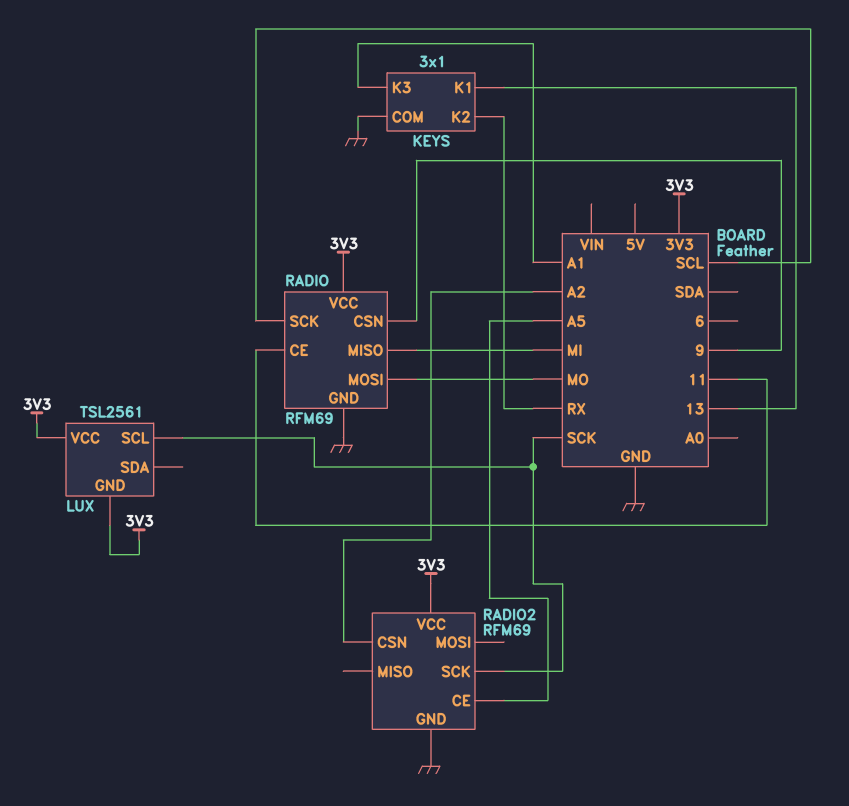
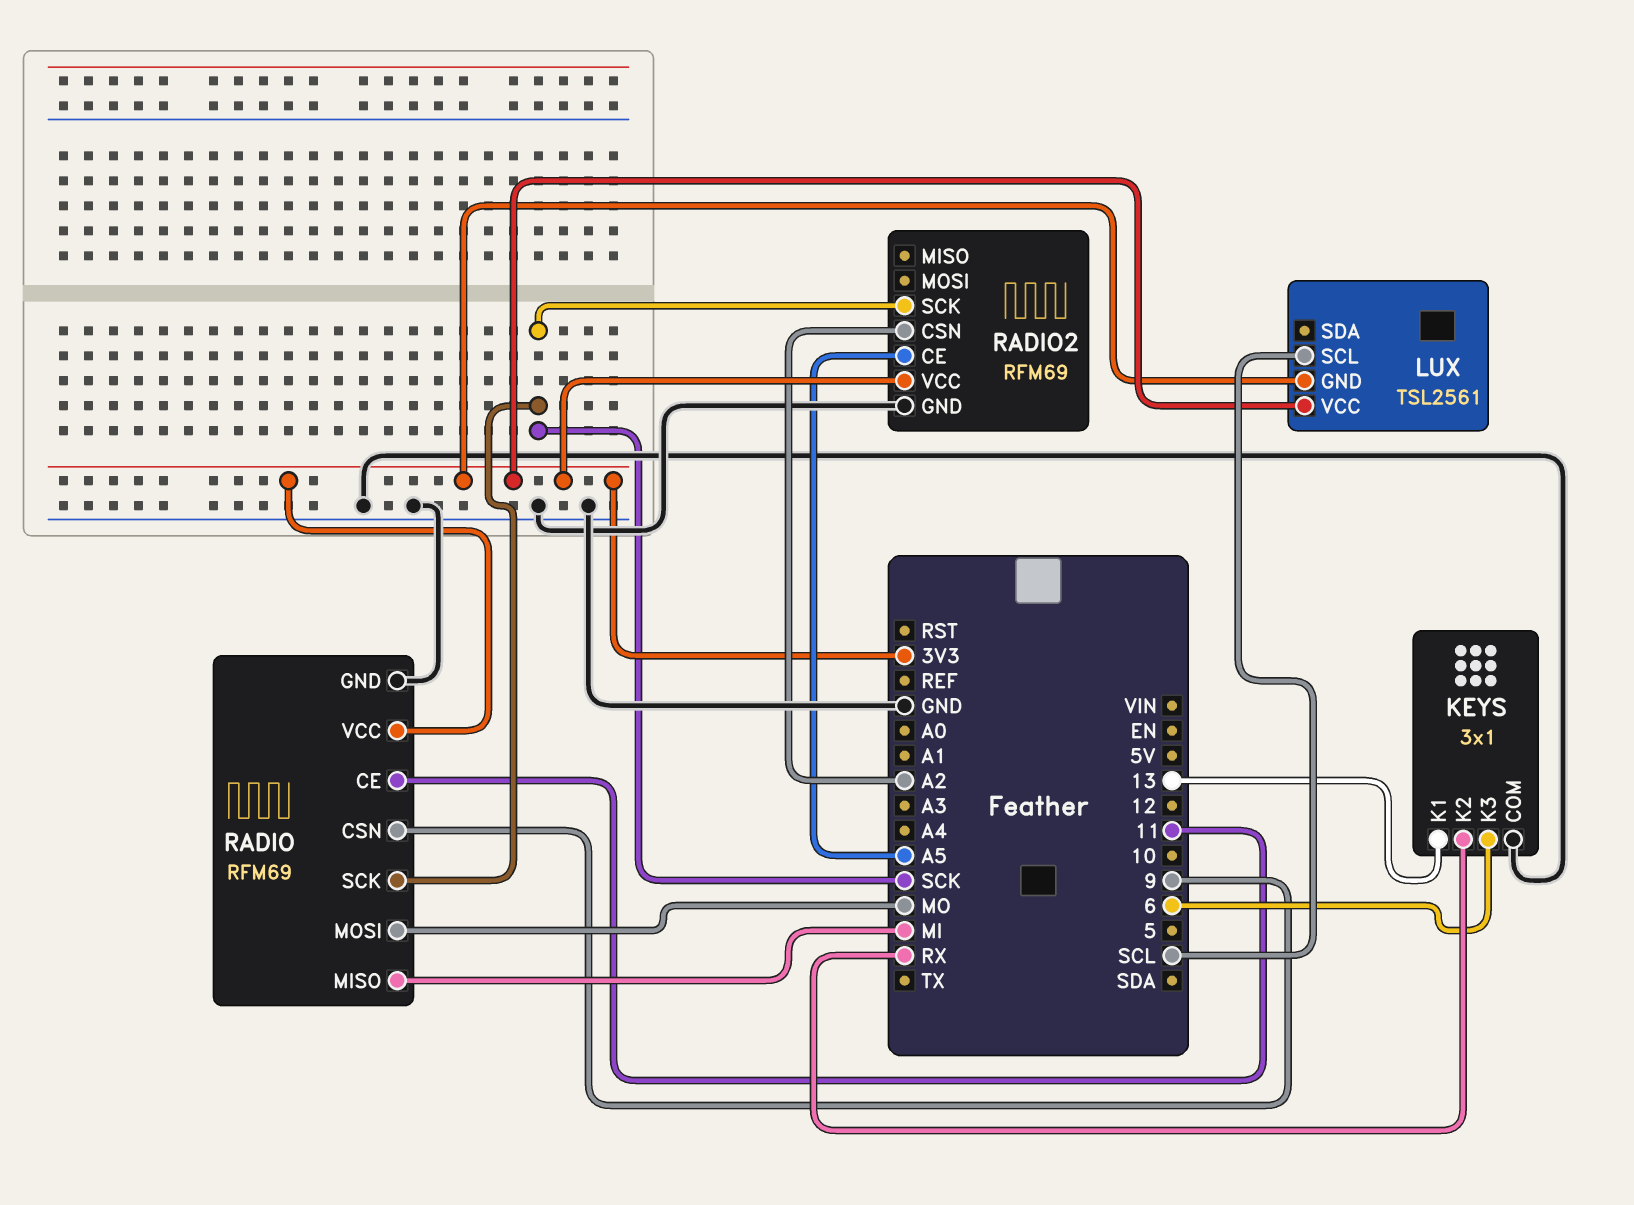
KEYS pin K3: A1 -> 6
LUX pin SCL: SCK -> SCL
RADIO pin SCK: SCL -> SCK

